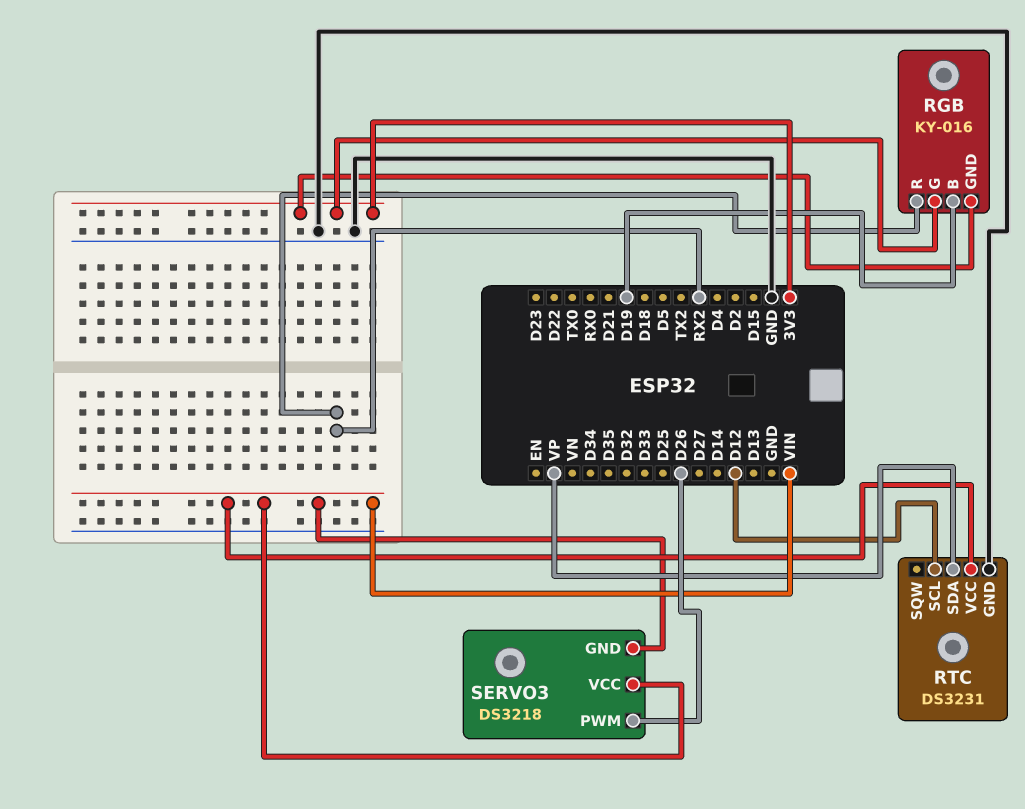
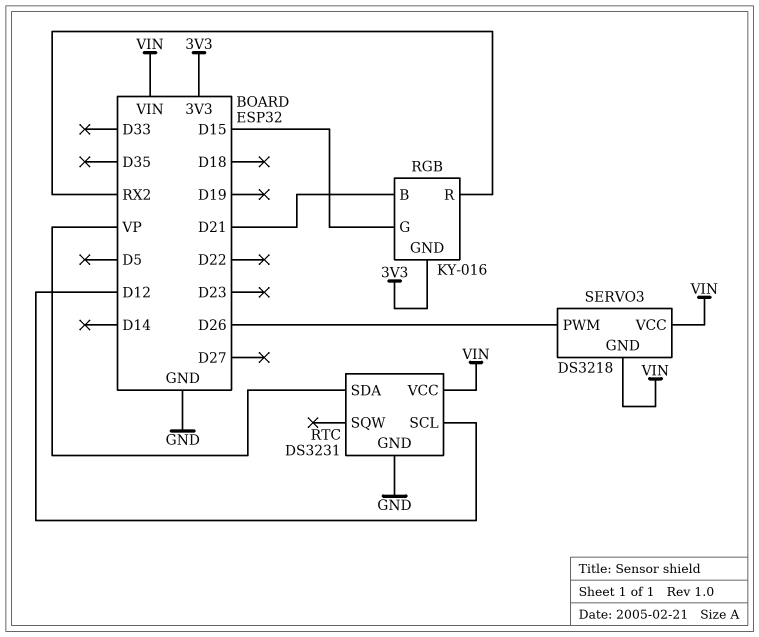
RGB pin B: D19 -> D21
RGB pin G: 3V3 -> D15

